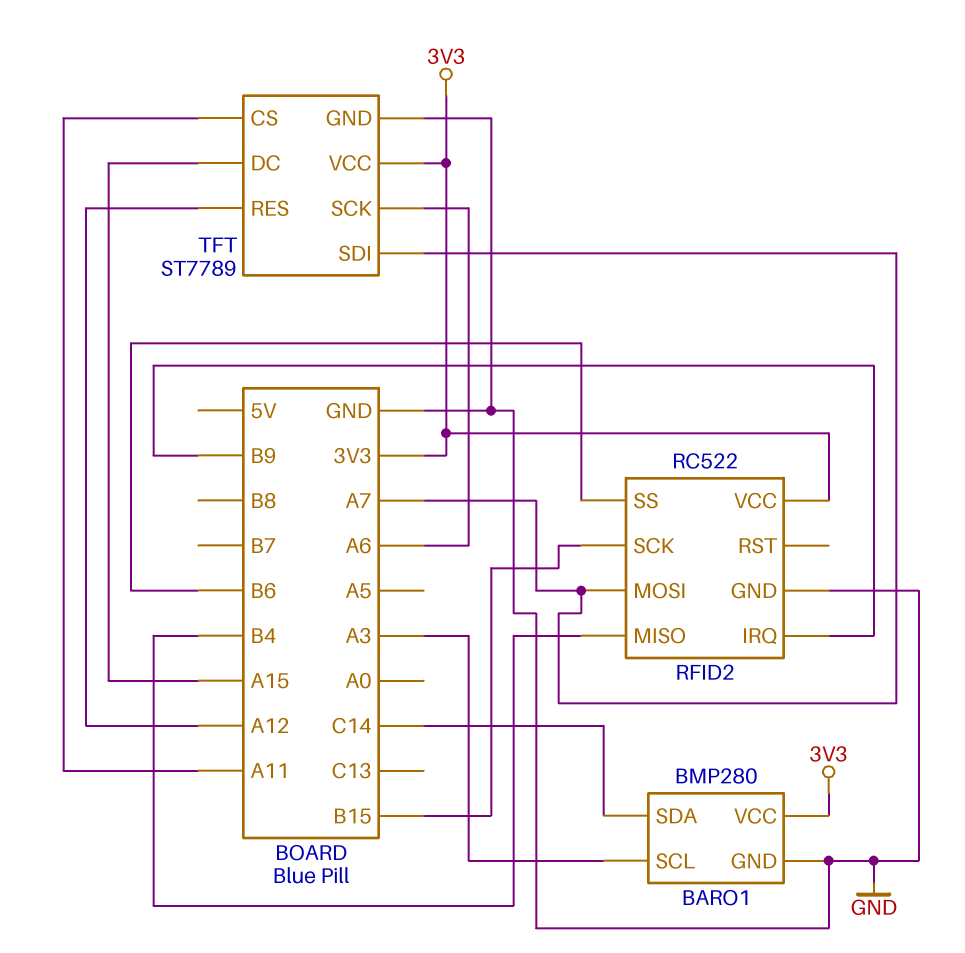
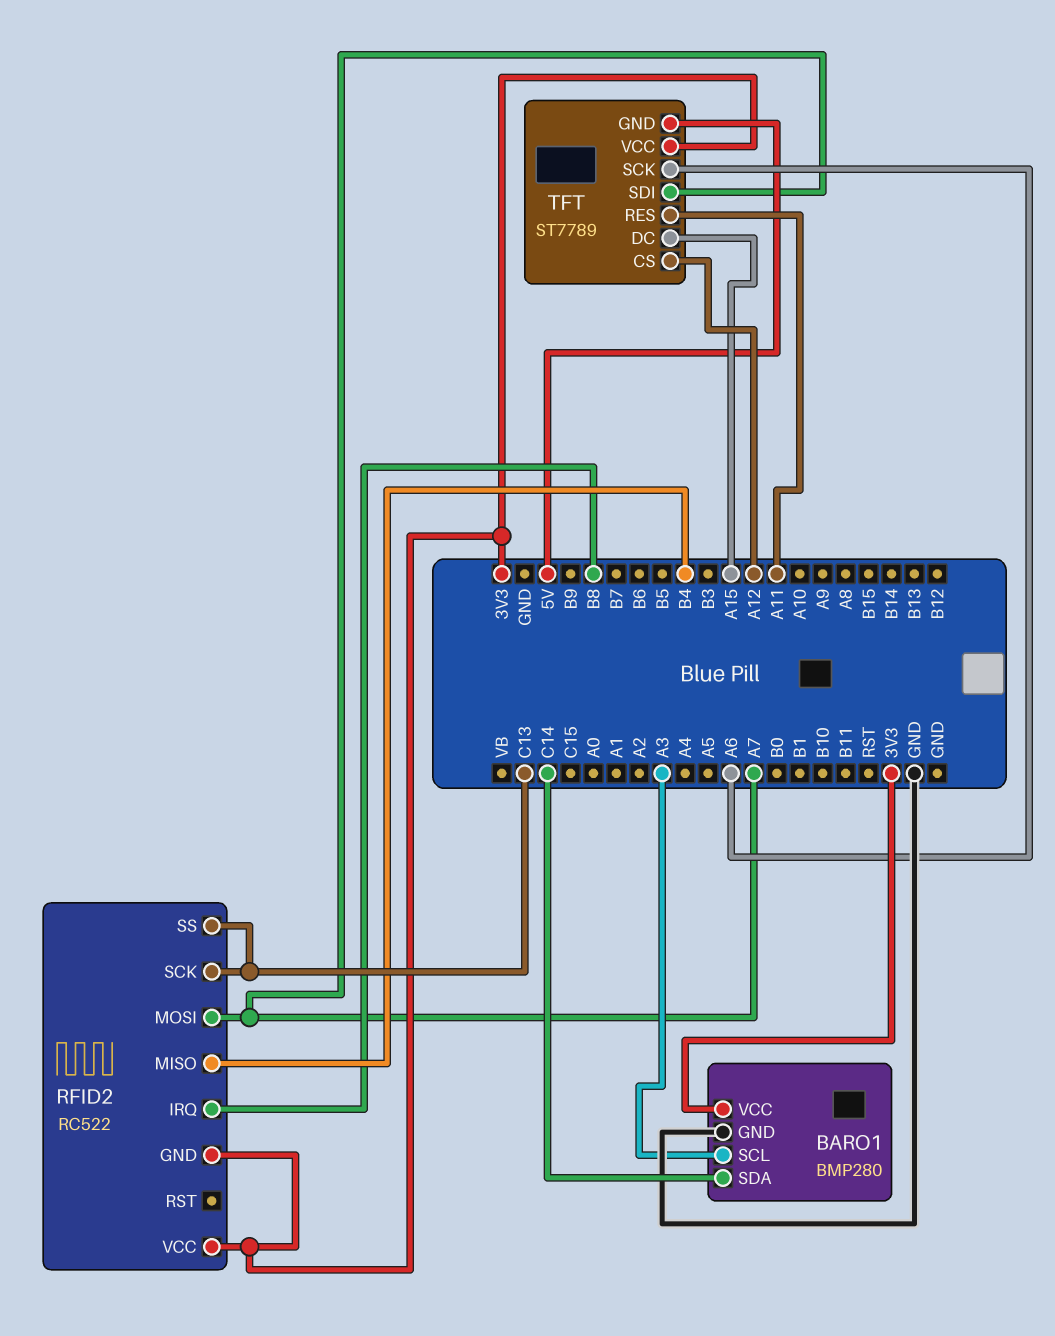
RFID2 pin GND: GND -> 3V3
RFID2 pin IRQ: B9 -> B8
RFID2 pin SCK: B15 -> C13
RFID2 pin SS: B6 -> C13
TFT pin CS: A11 -> A12
TFT pin GND: GND -> 5V
TFT pin RES: A12 -> A11

